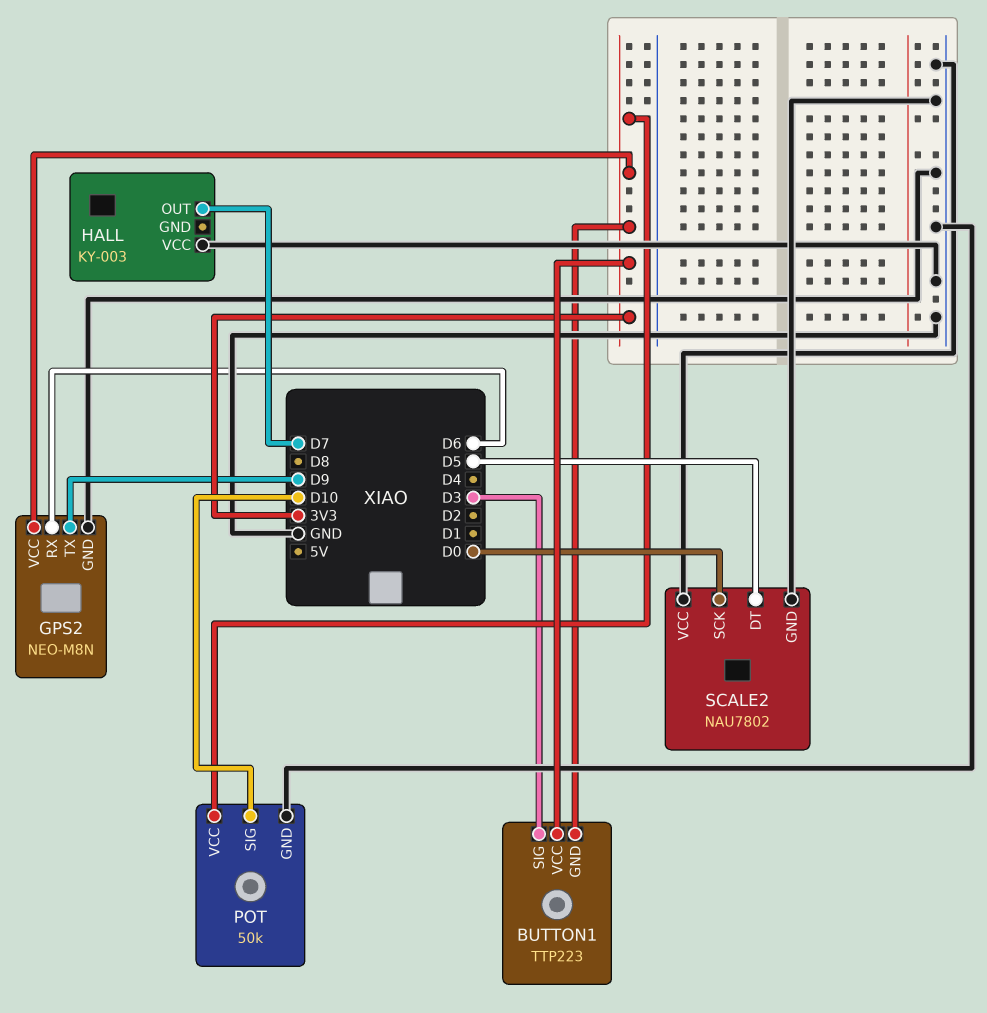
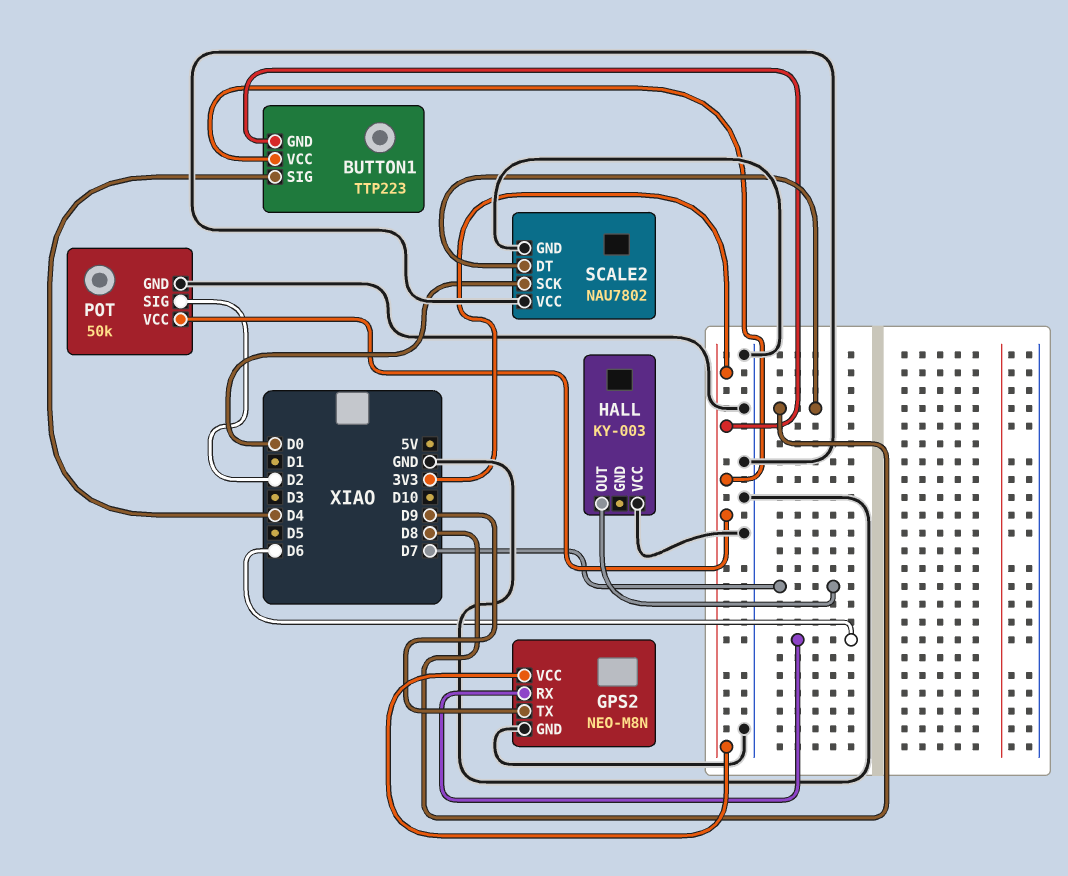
BUTTON1 pin SIG: D3 -> D4
POT pin SIG: D10 -> D2
SCALE2 pin DT: D5 -> D8

